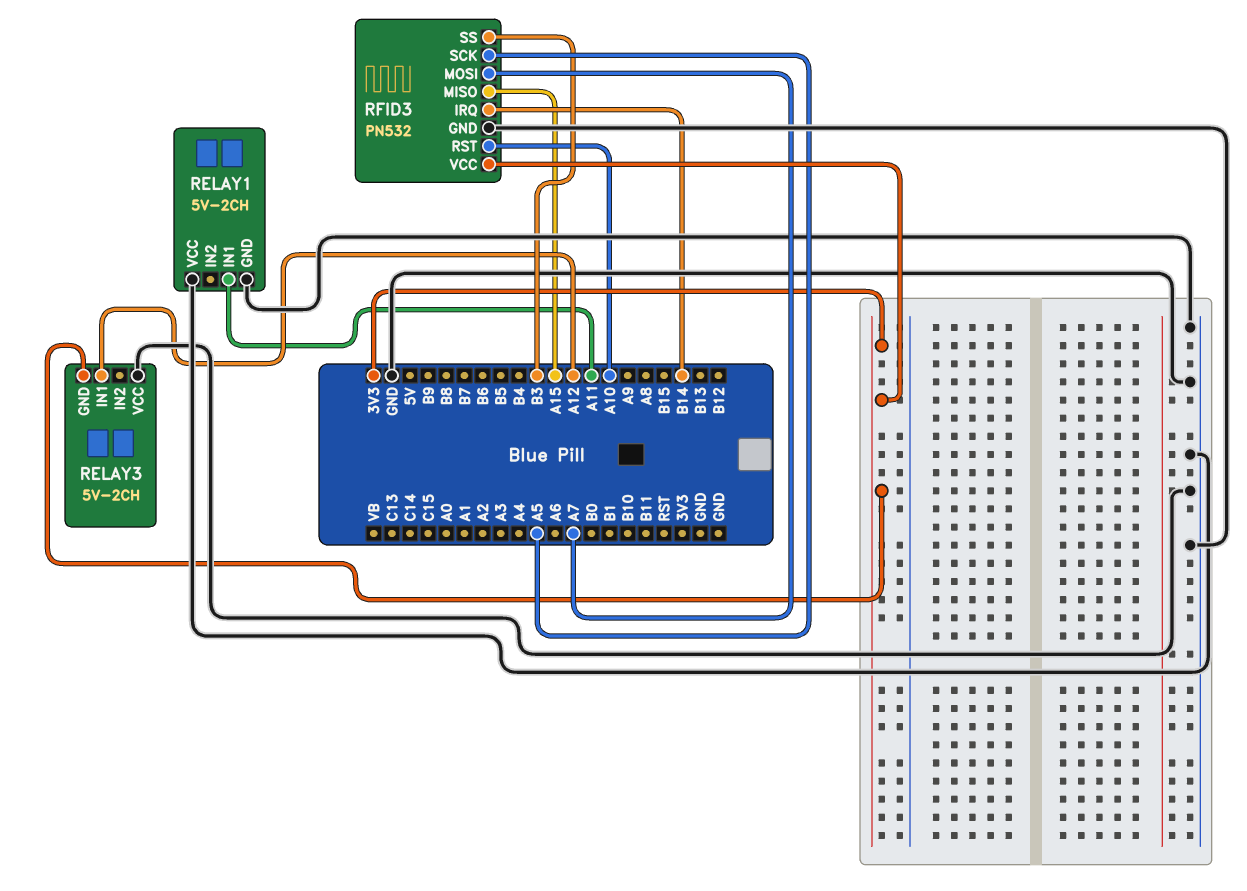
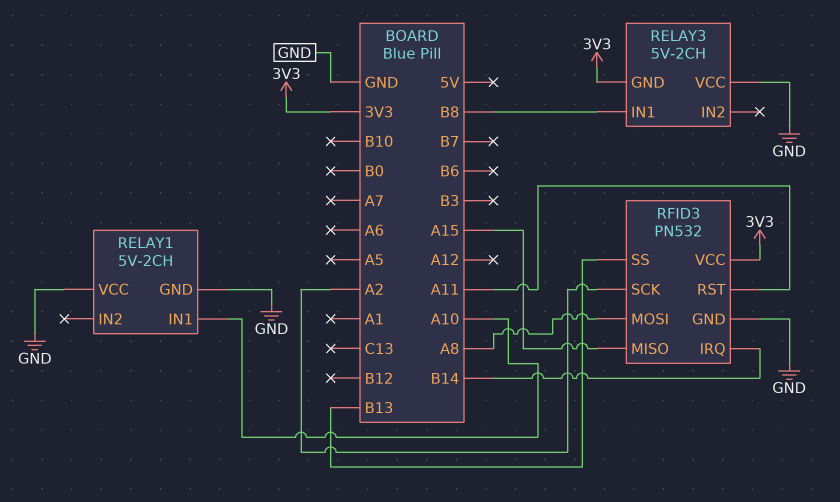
RELAY1 pin IN1: A11 -> A10
RELAY3 pin IN1: A12 -> B8
RFID3 pin MOSI: A7 -> A8
RFID3 pin RST: A10 -> A11
RFID3 pin SCK: A5 -> A2
RFID3 pin SS: B3 -> B13

